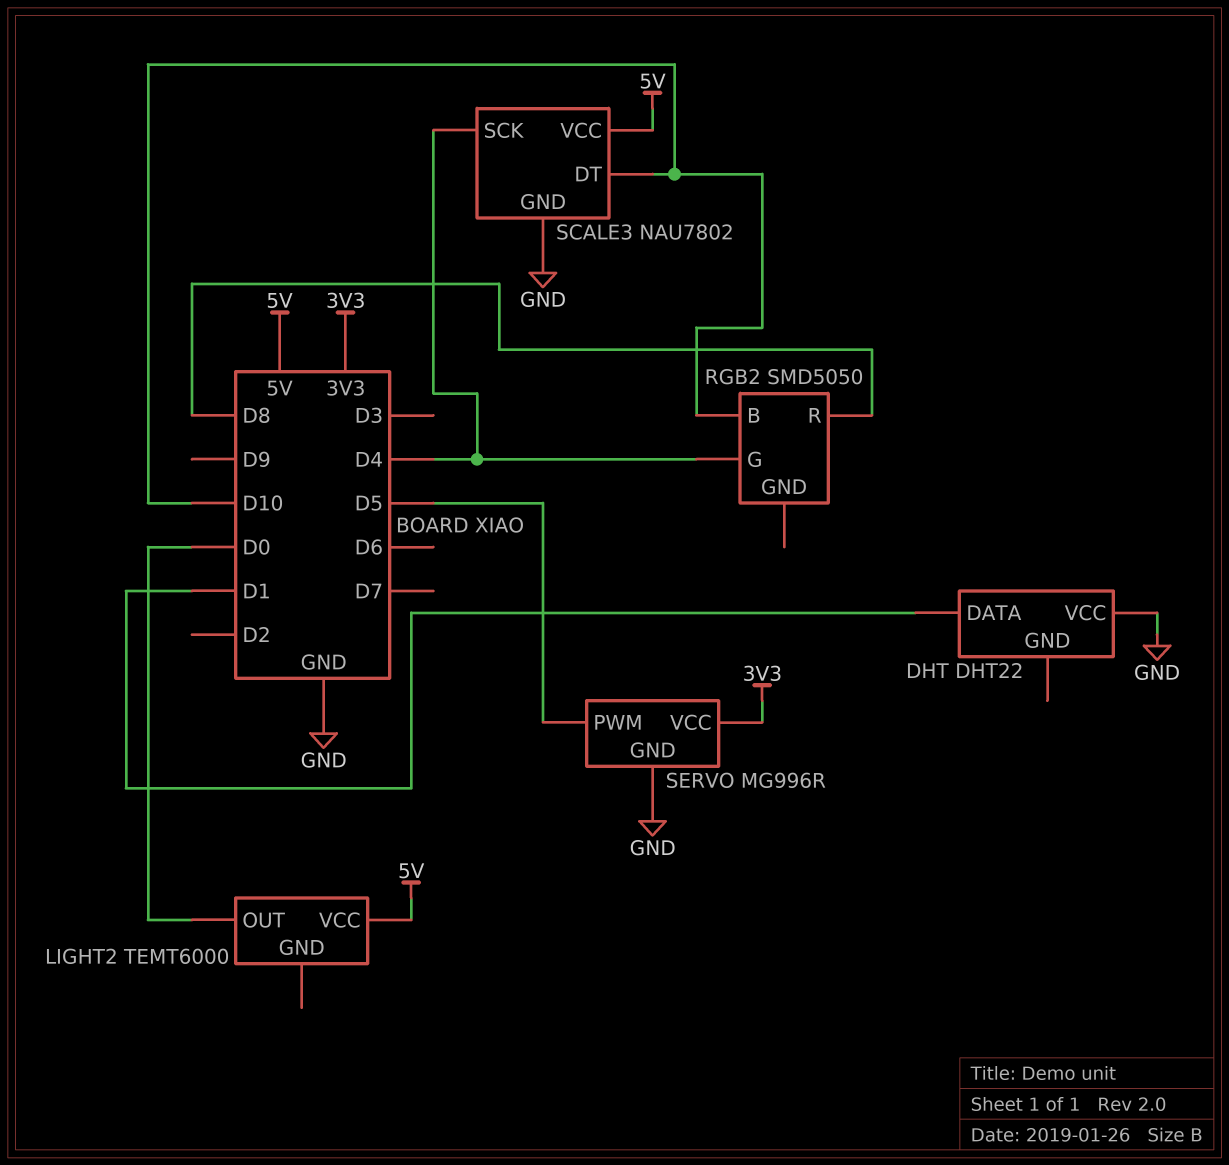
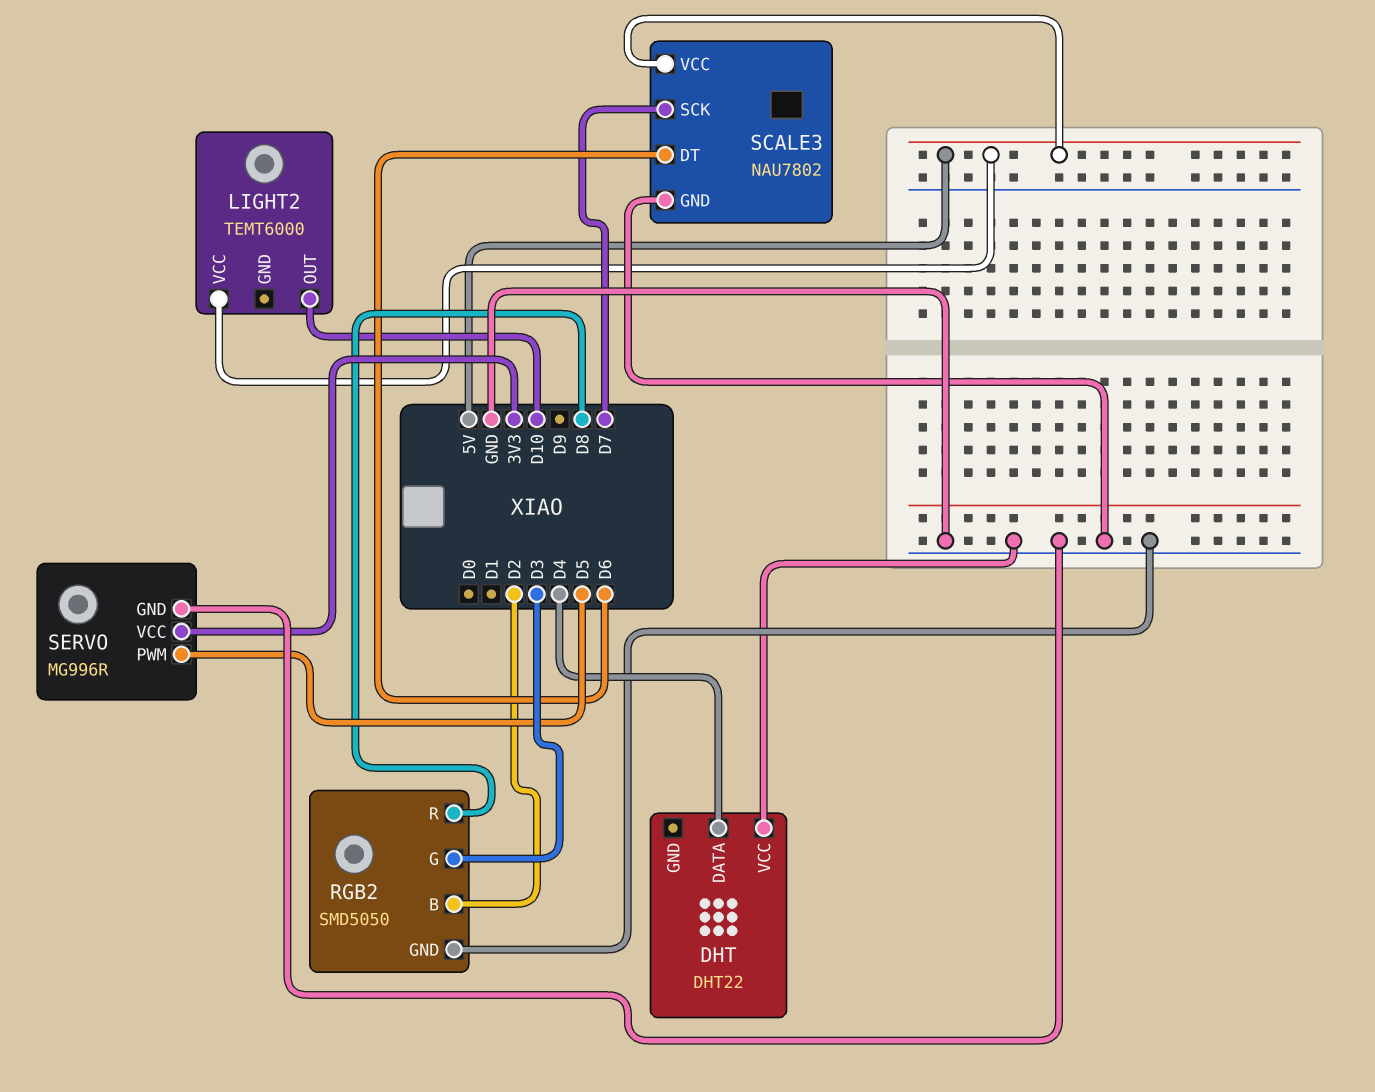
DHT pin DATA: D1 -> D4
LIGHT2 pin OUT: D0 -> D10
RGB2 pin B: D10 -> D2
RGB2 pin G: D4 -> D3
RGB2 pin GND: none -> GND
SCALE3 pin DT: D10 -> D6
SCALE3 pin SCK: D4 -> D7

